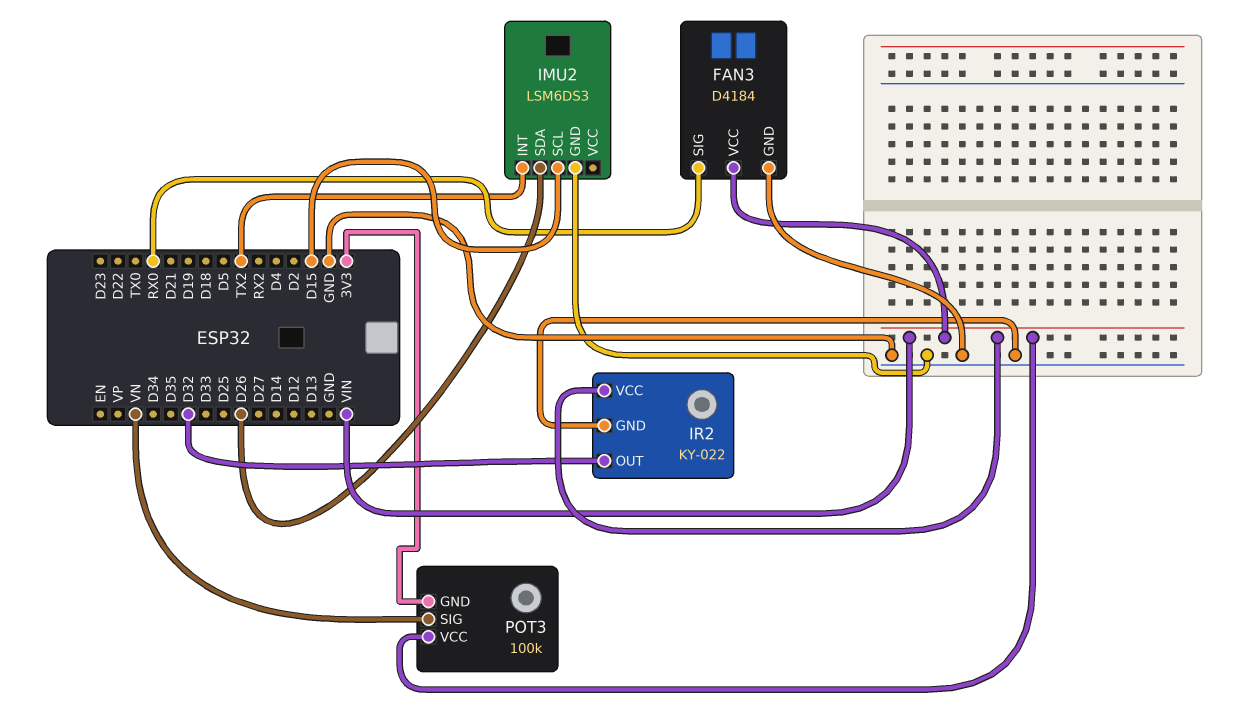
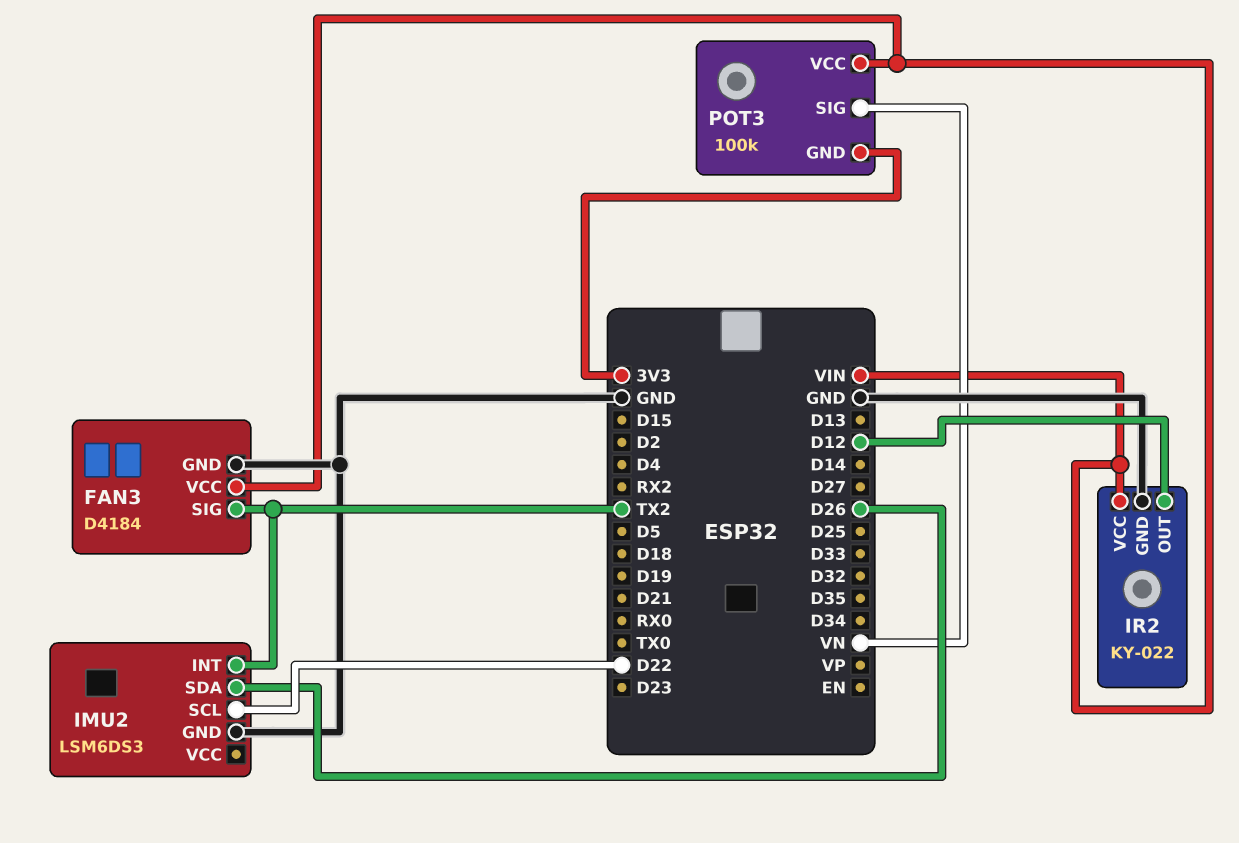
FAN3 pin SIG: RX0 -> TX2
IMU2 pin SCL: D15 -> D22
IR2 pin OUT: D32 -> D12

